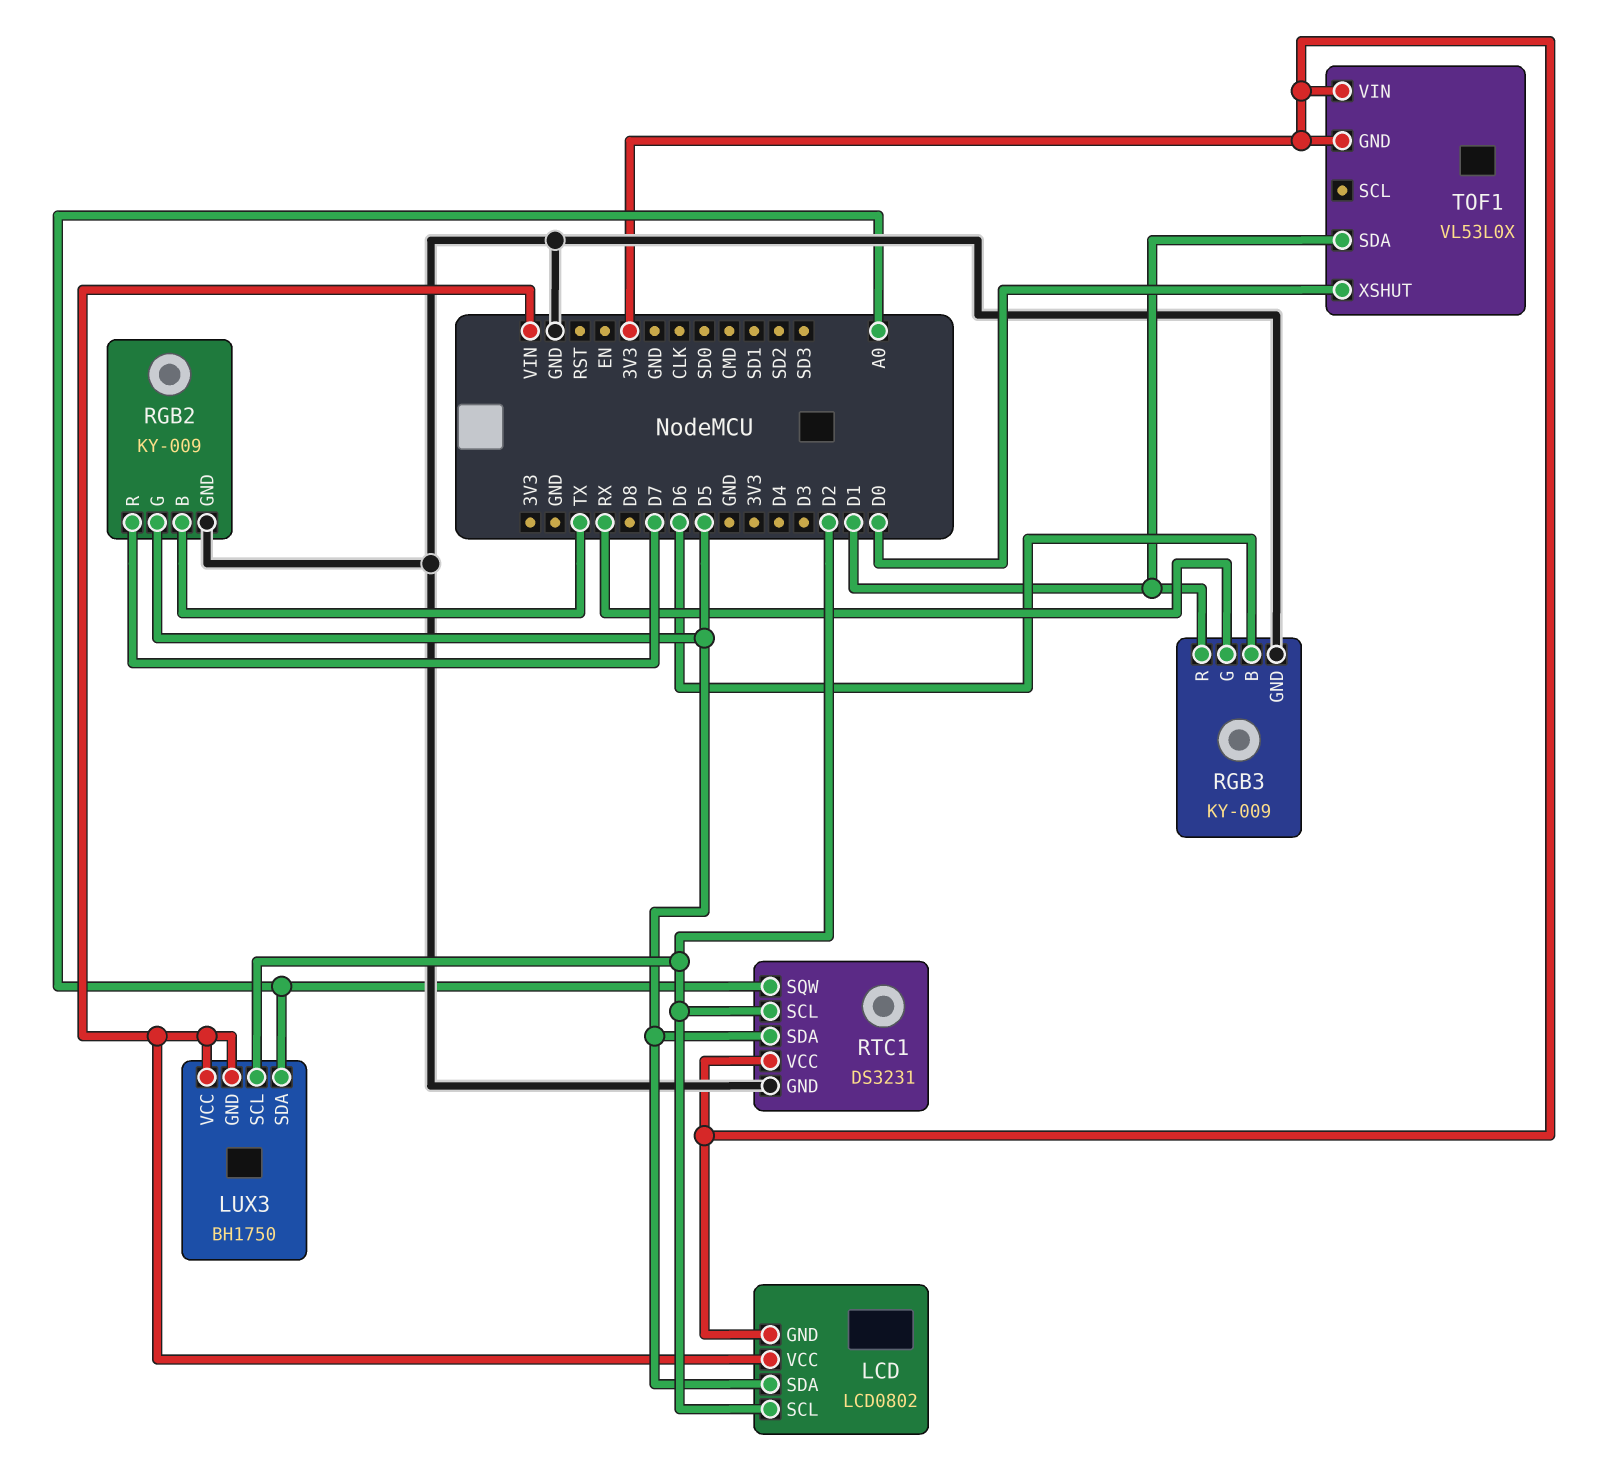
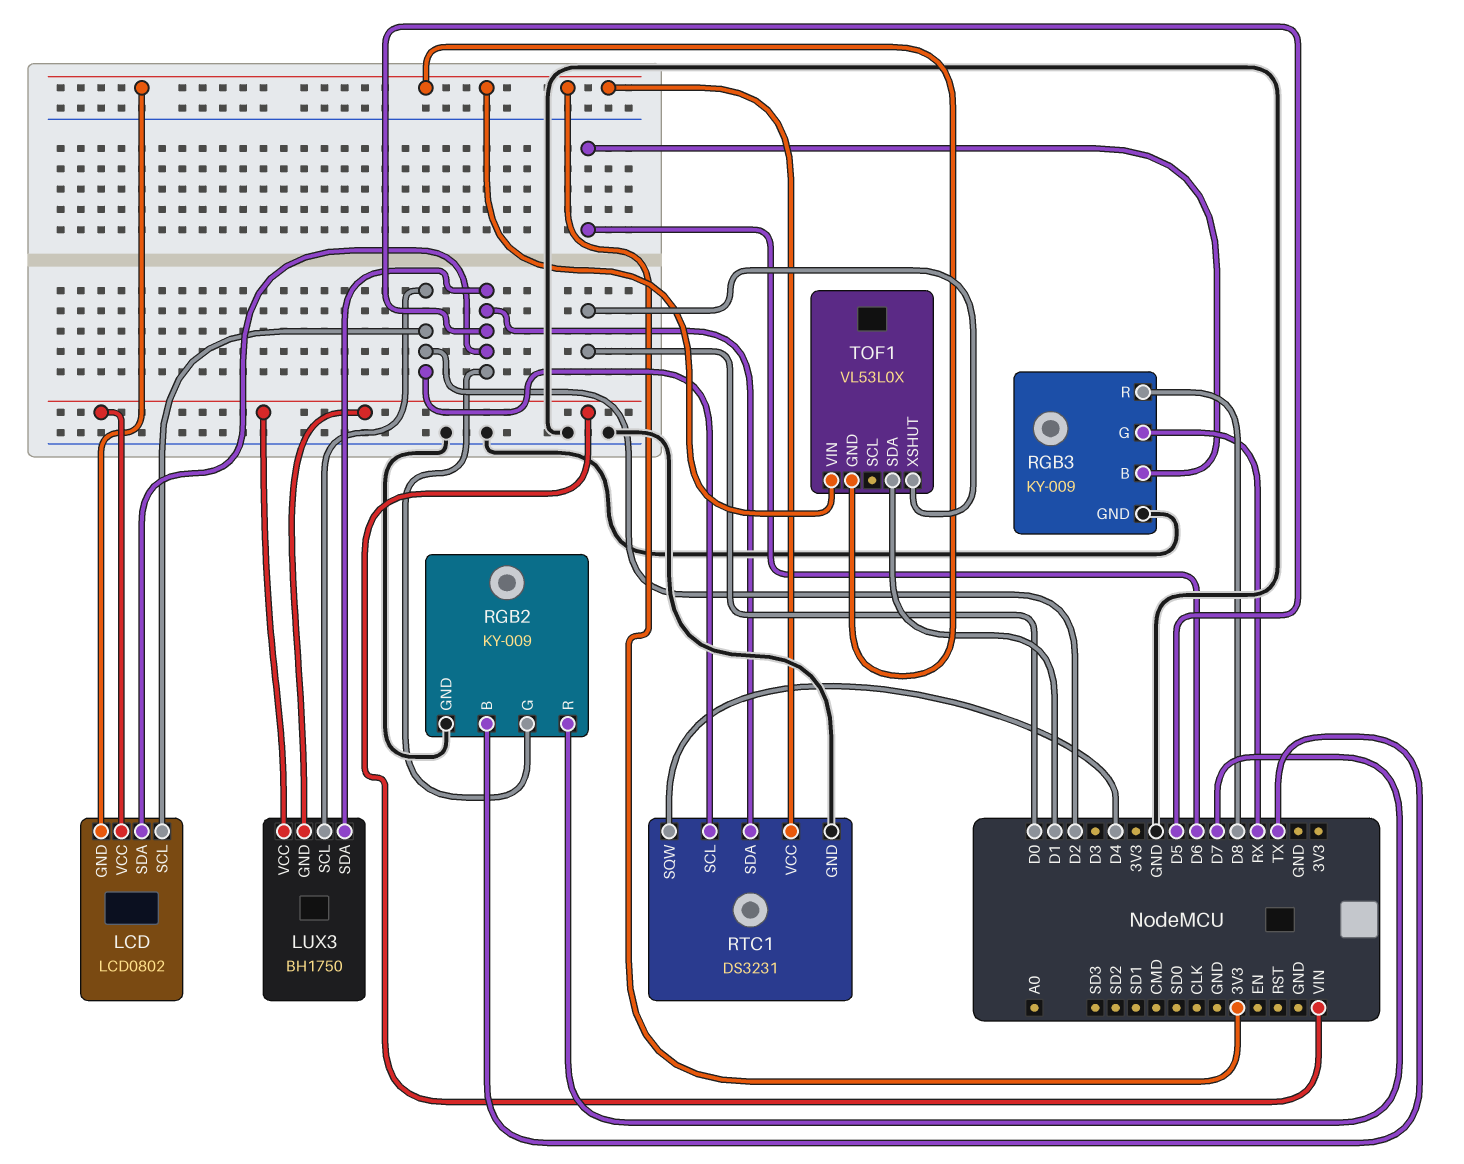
LUX3 pin SDA: A0 -> D5
RGB3 pin R: D1 -> D8
RTC1 pin SQW: A0 -> D4

